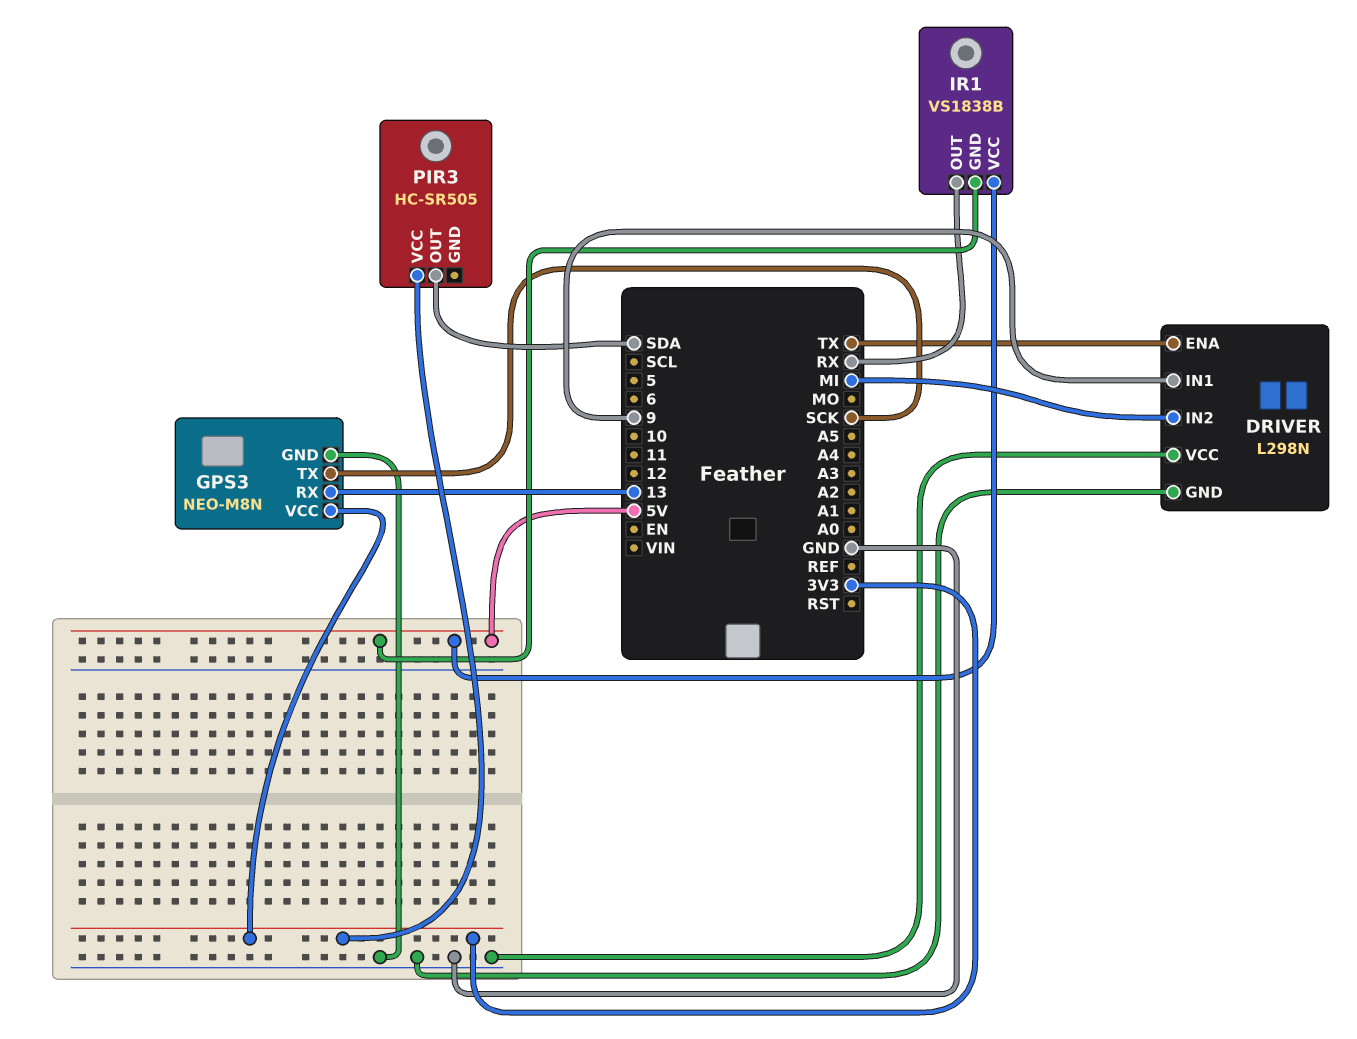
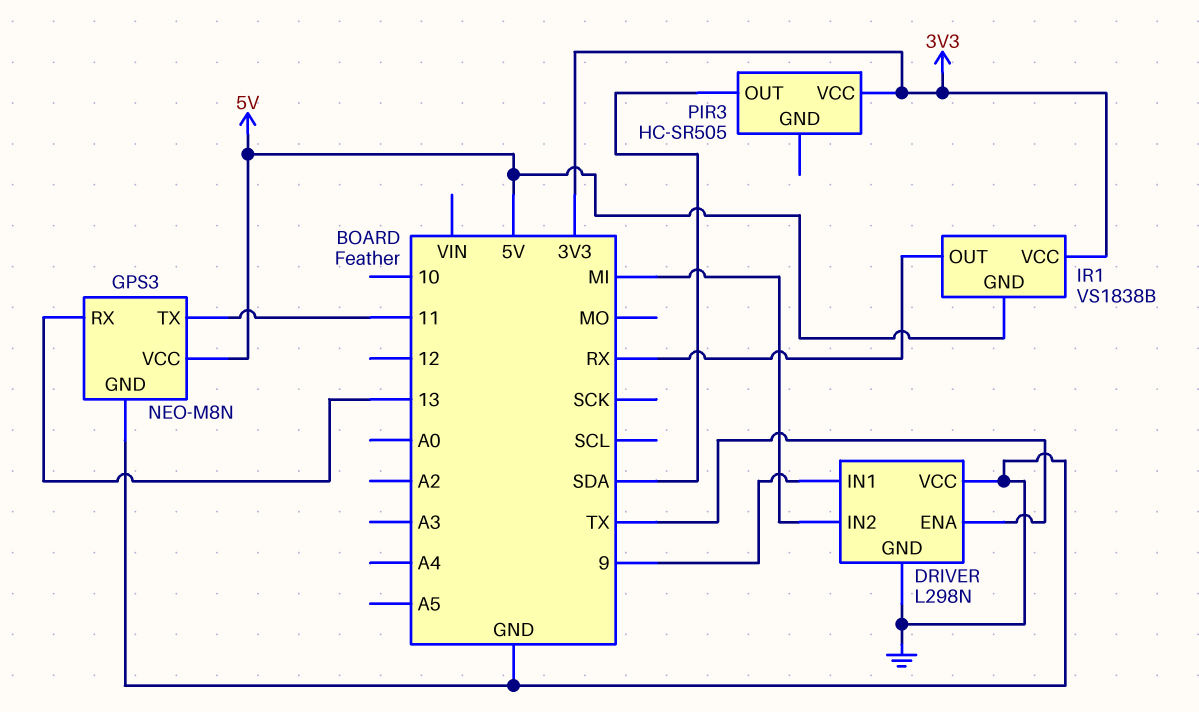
GPS3 pin TX: SCK -> 11
GPS3 pin VCC: 3V3 -> 5V
IR1 pin VCC: 5V -> 3V3

